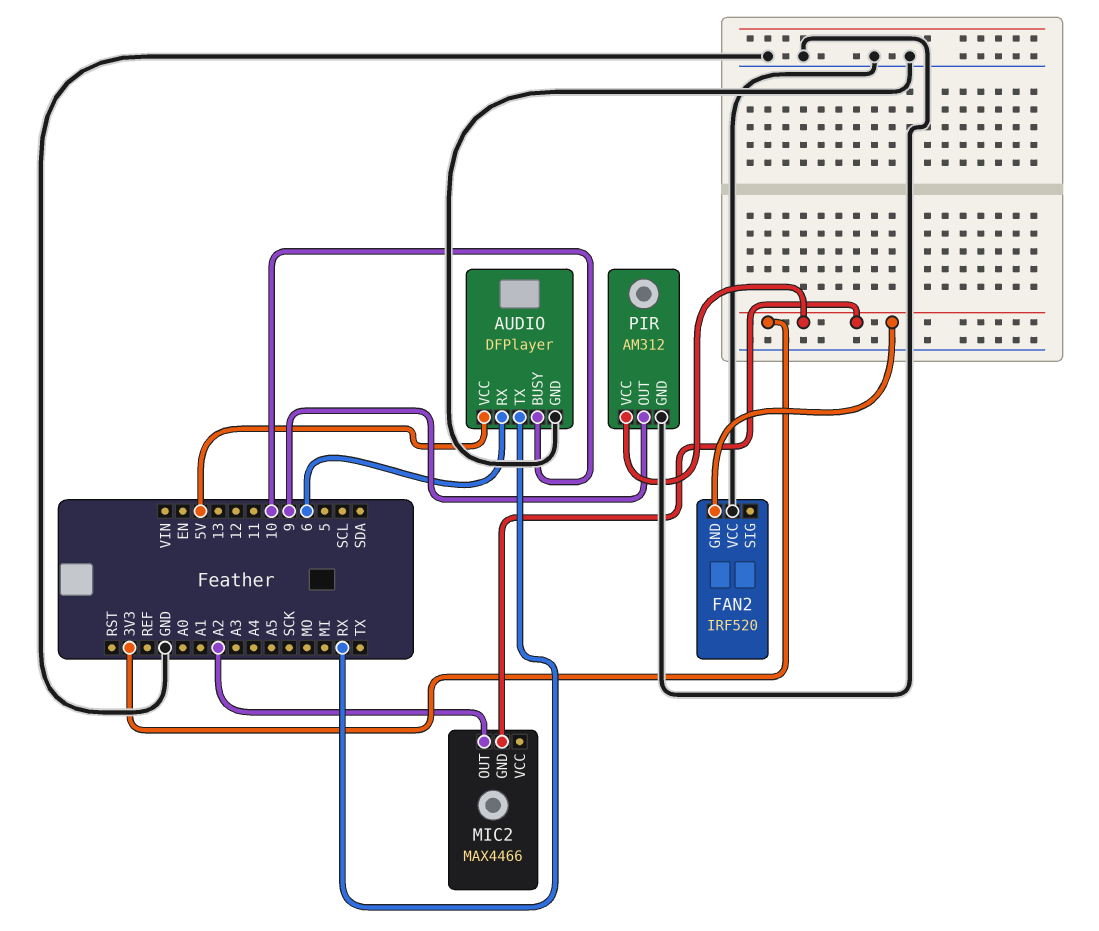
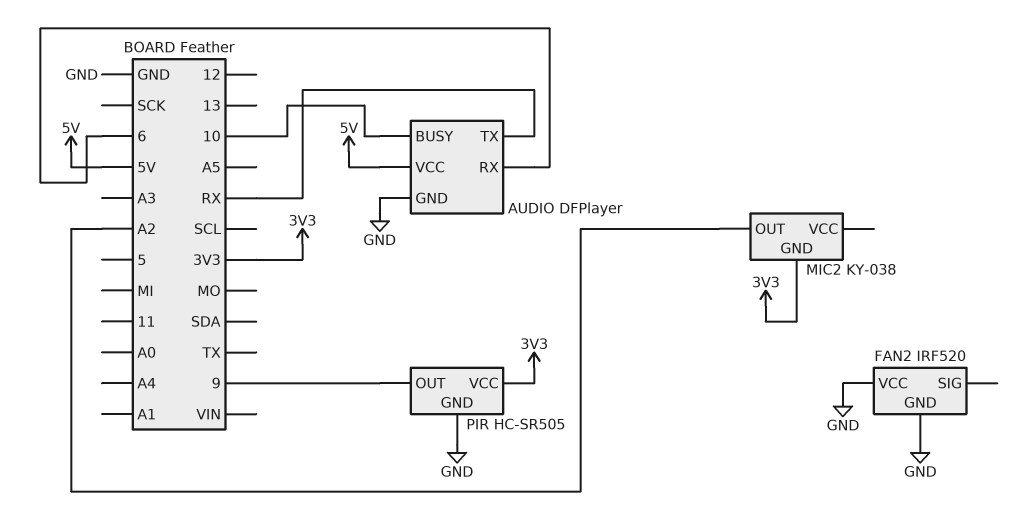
FAN2 pin GND: 3V3 -> GND
MIC2: MAX4466 -> KY-038
PIR: AM312 -> HC-SR505

